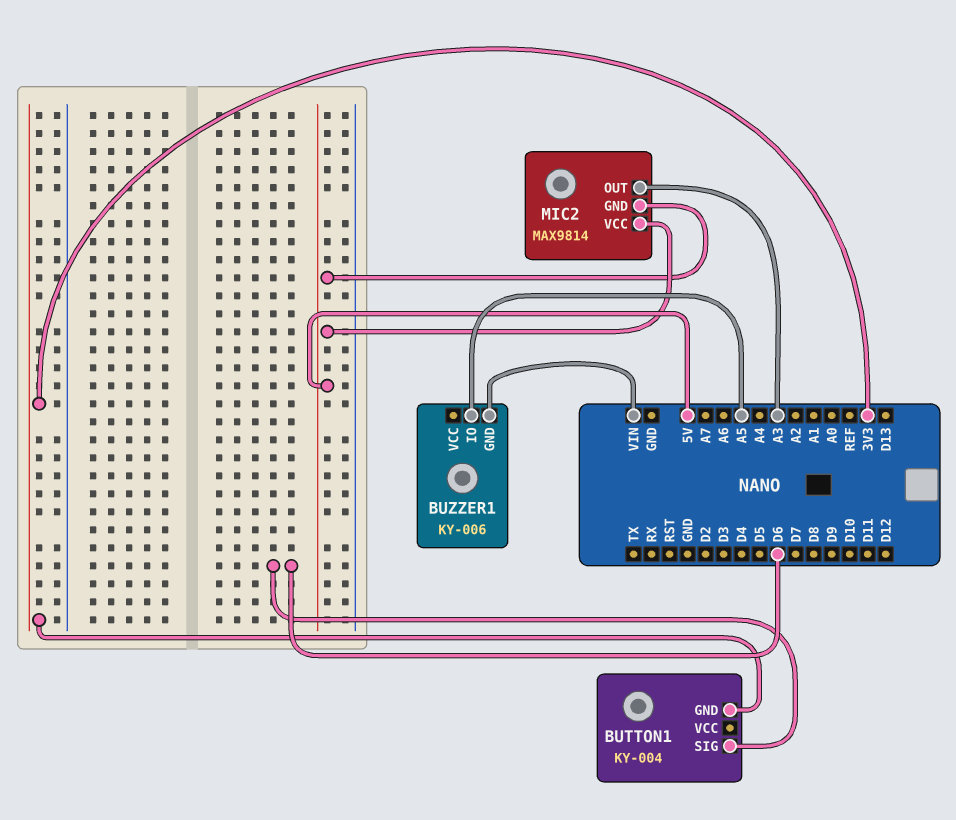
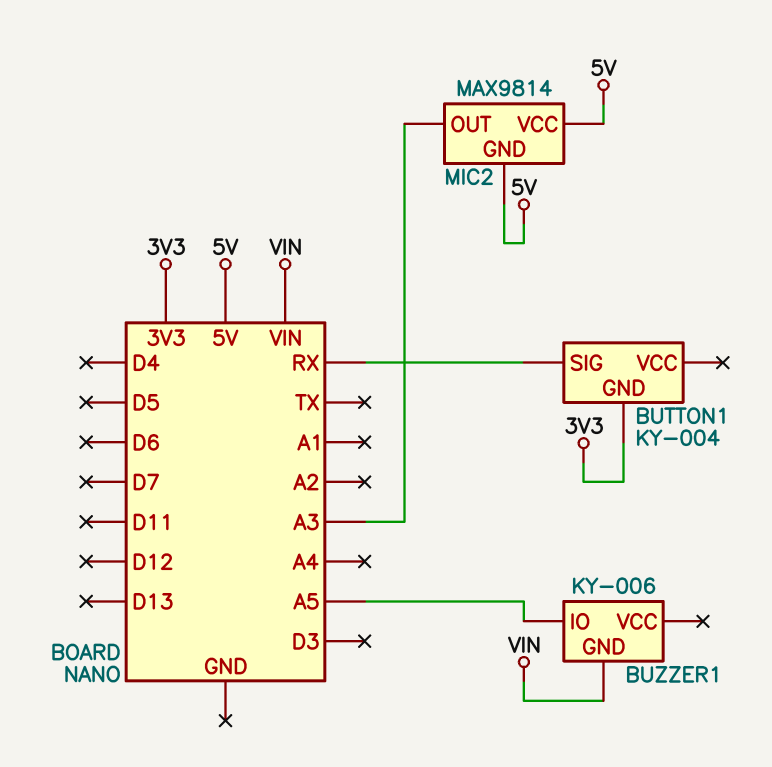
BUTTON1 pin SIG: D6 -> RX

